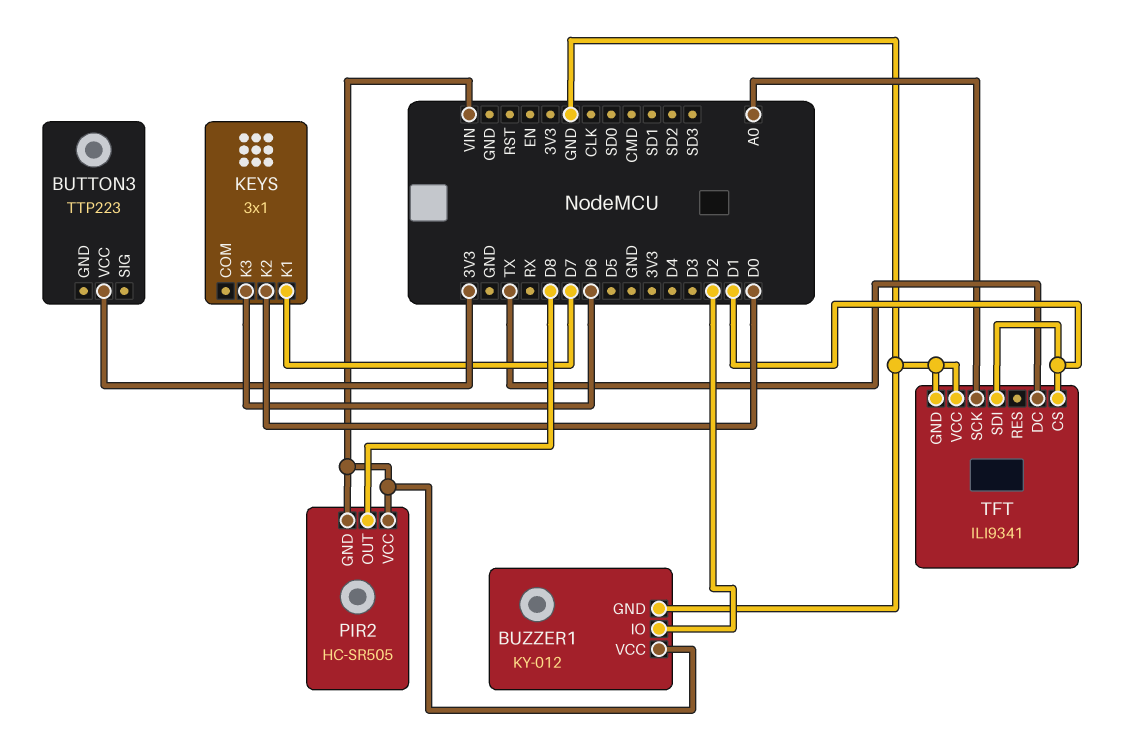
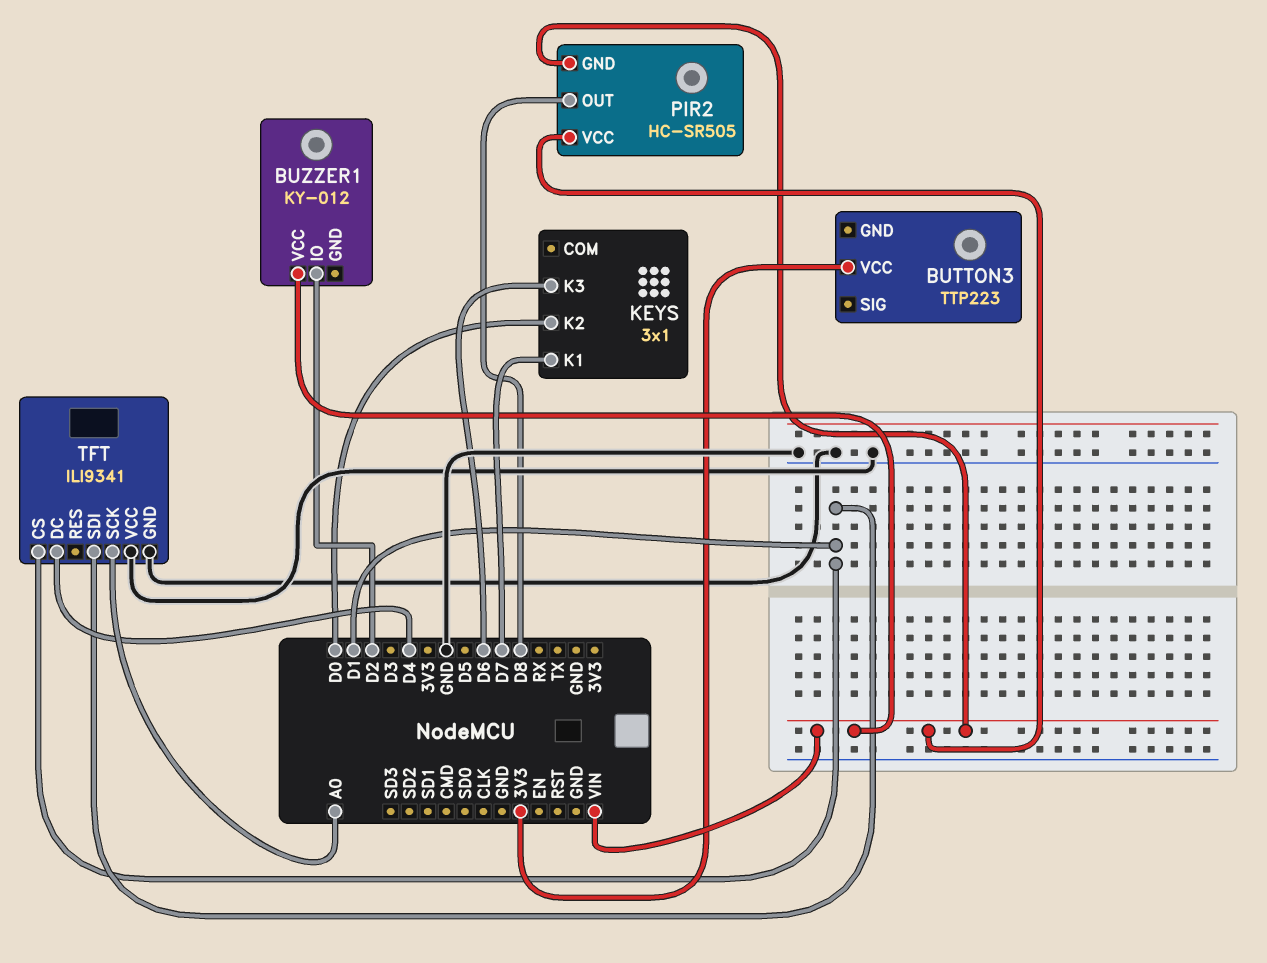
BUZZER1 pin GND: GND -> none
TFT pin DC: TX -> D4

